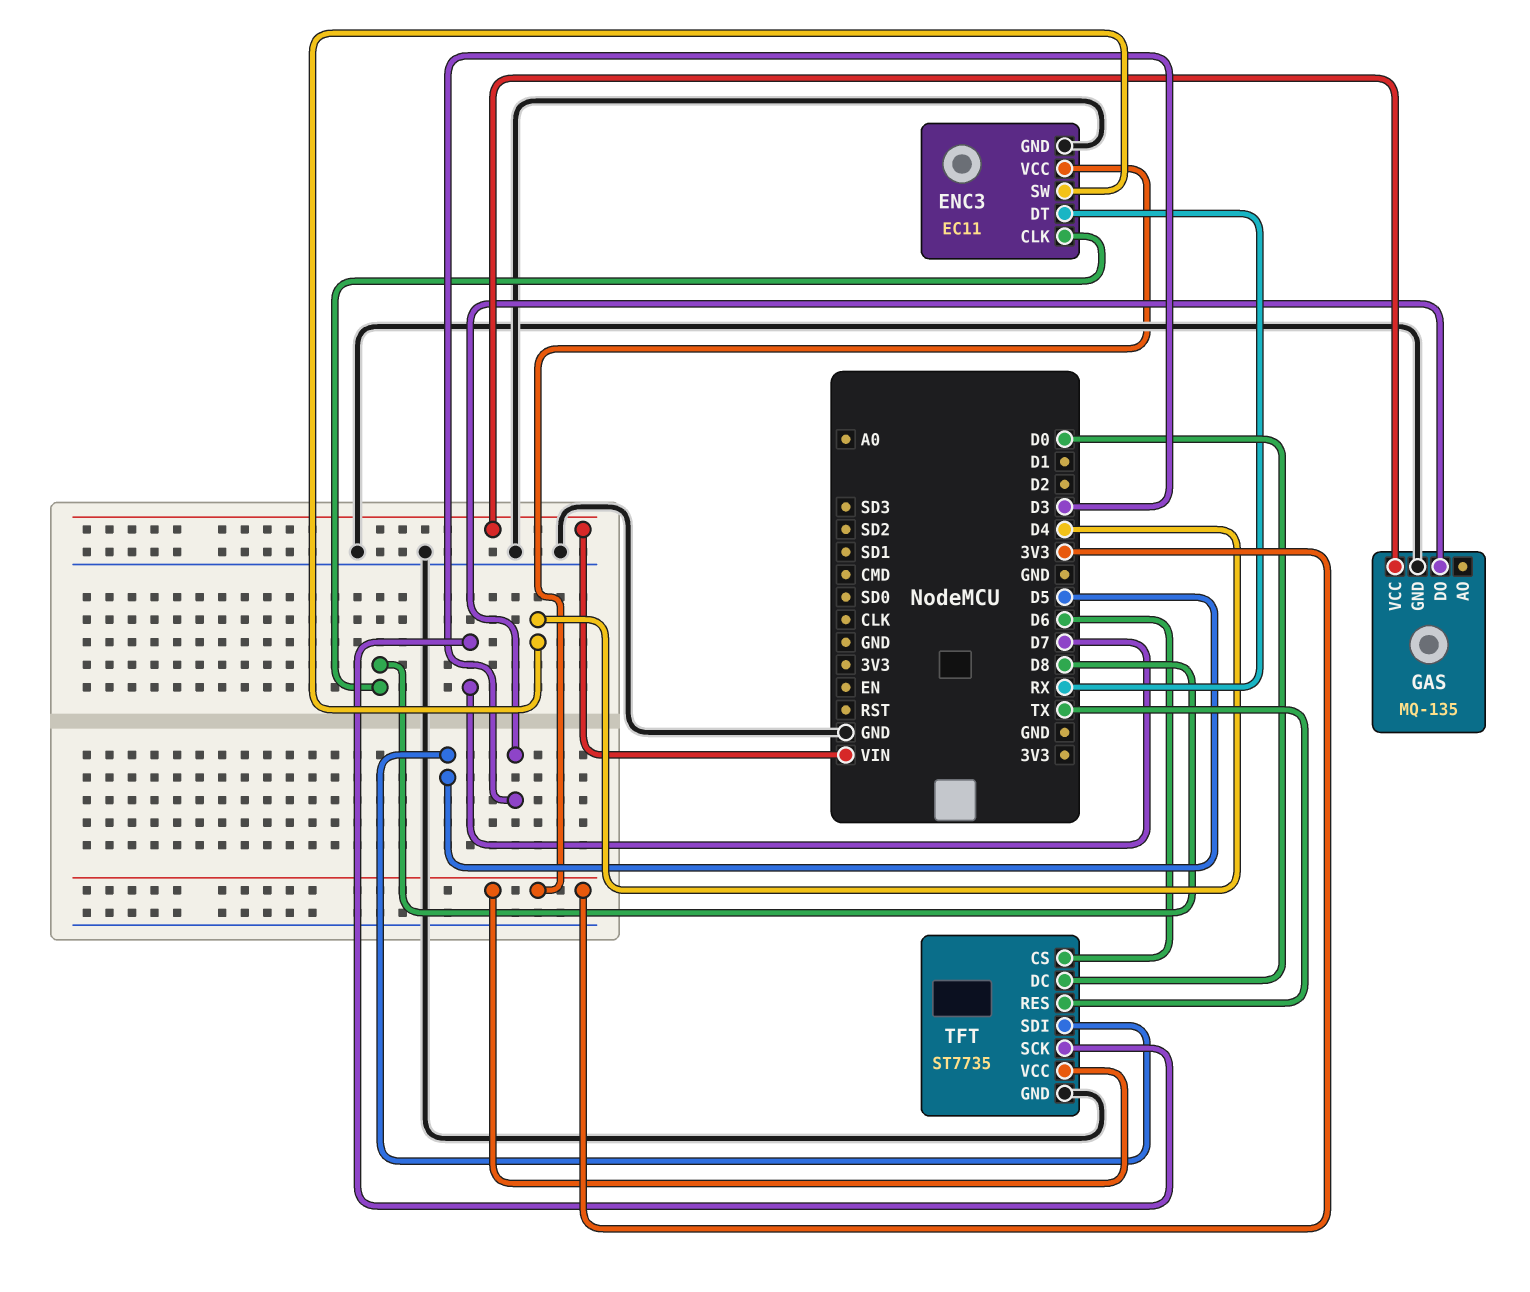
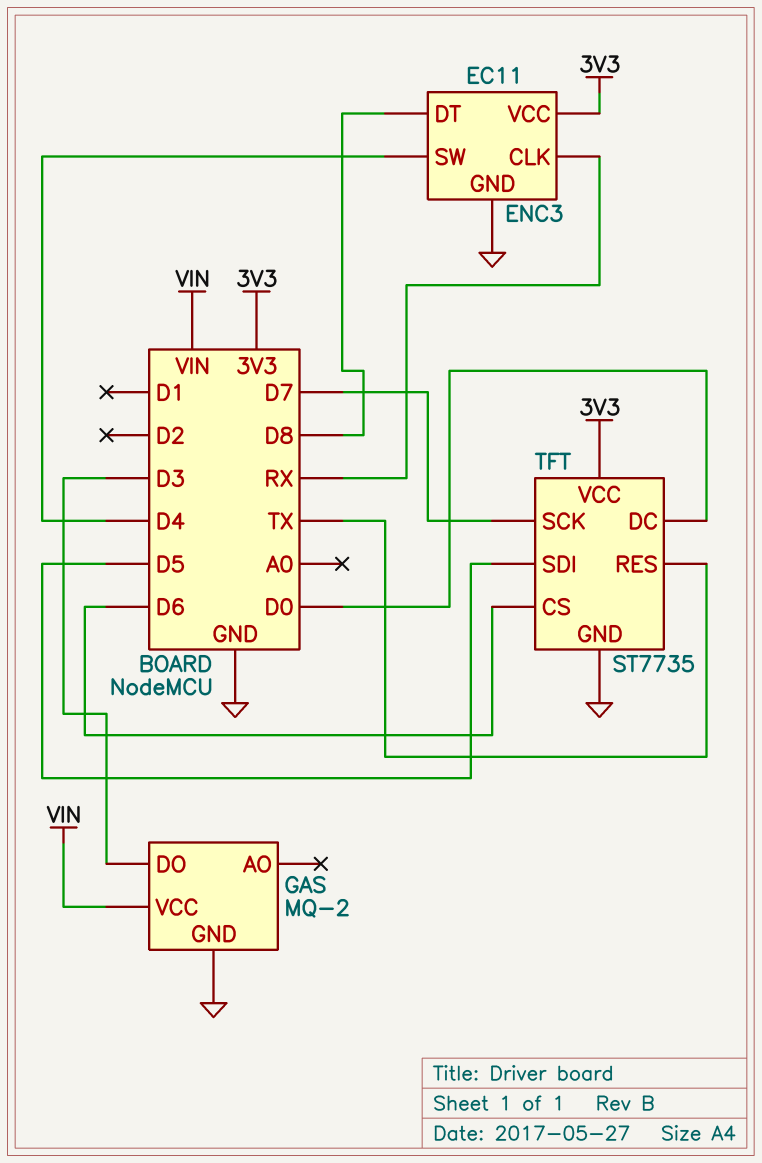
ENC3 pin CLK: D8 -> RX
ENC3 pin DT: RX -> D8
GAS: MQ-135 -> MQ-2

